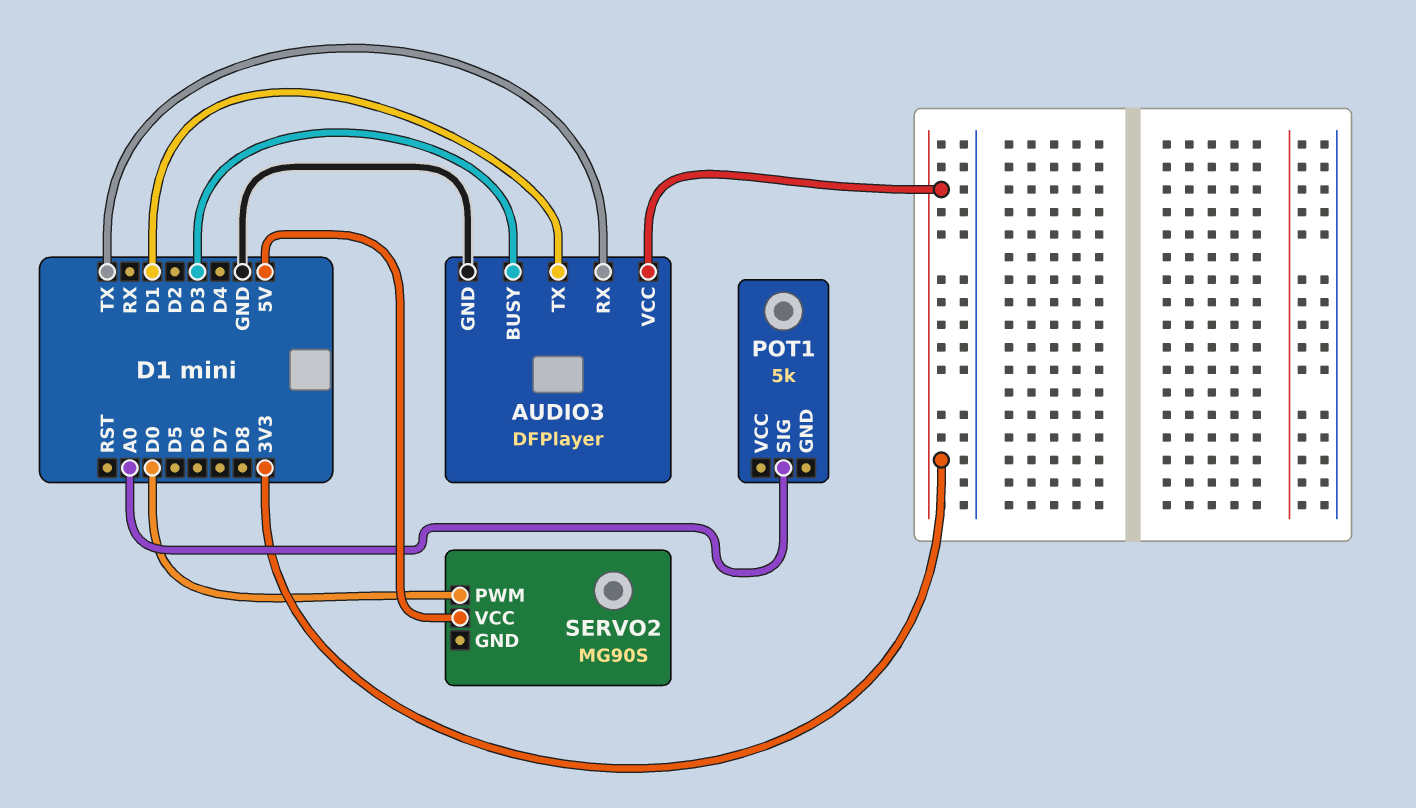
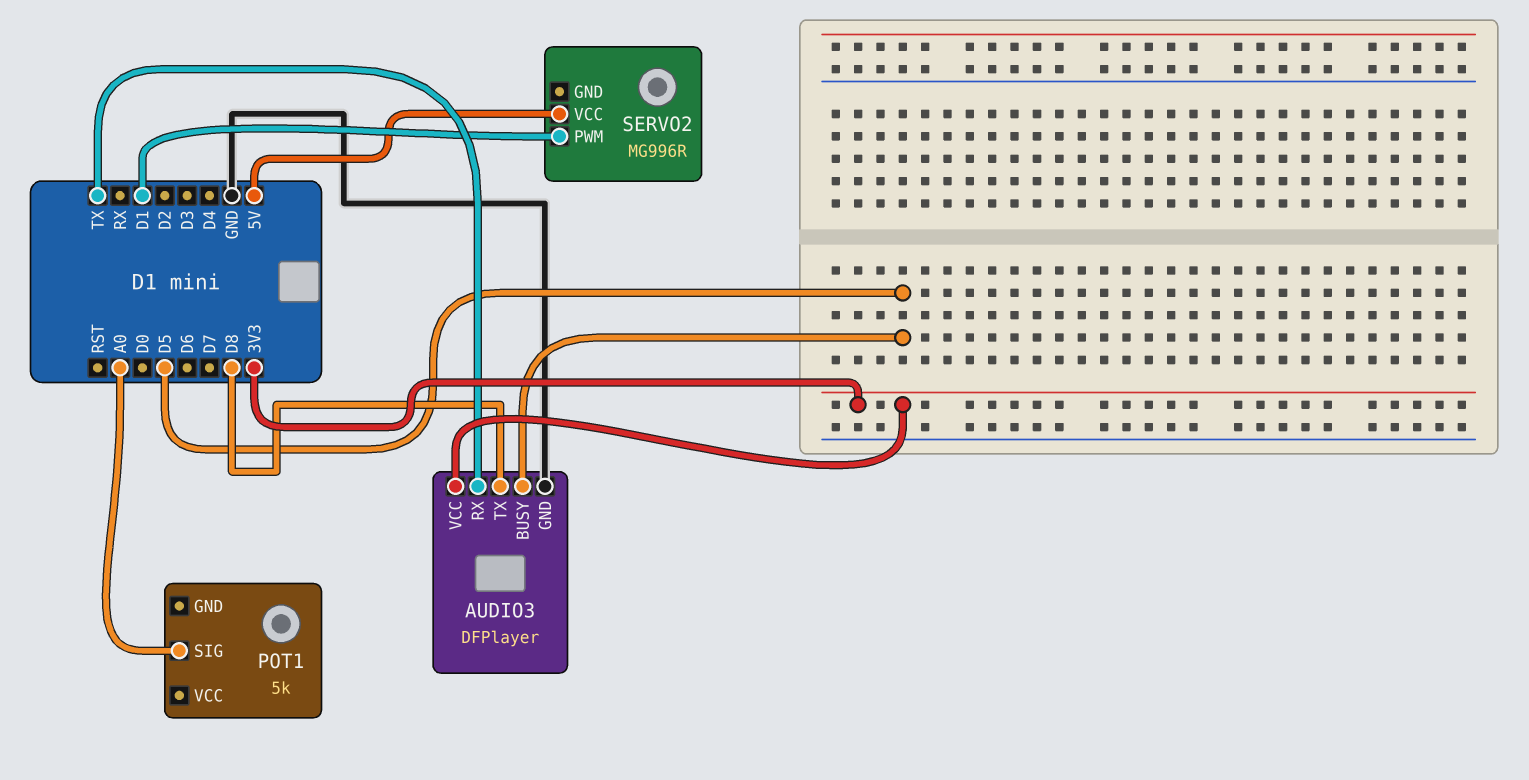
AUDIO3 pin BUSY: D3 -> D5
AUDIO3 pin TX: D1 -> D8
SERVO2: MG90S -> MG996R
SERVO2 pin PWM: D0 -> D1

